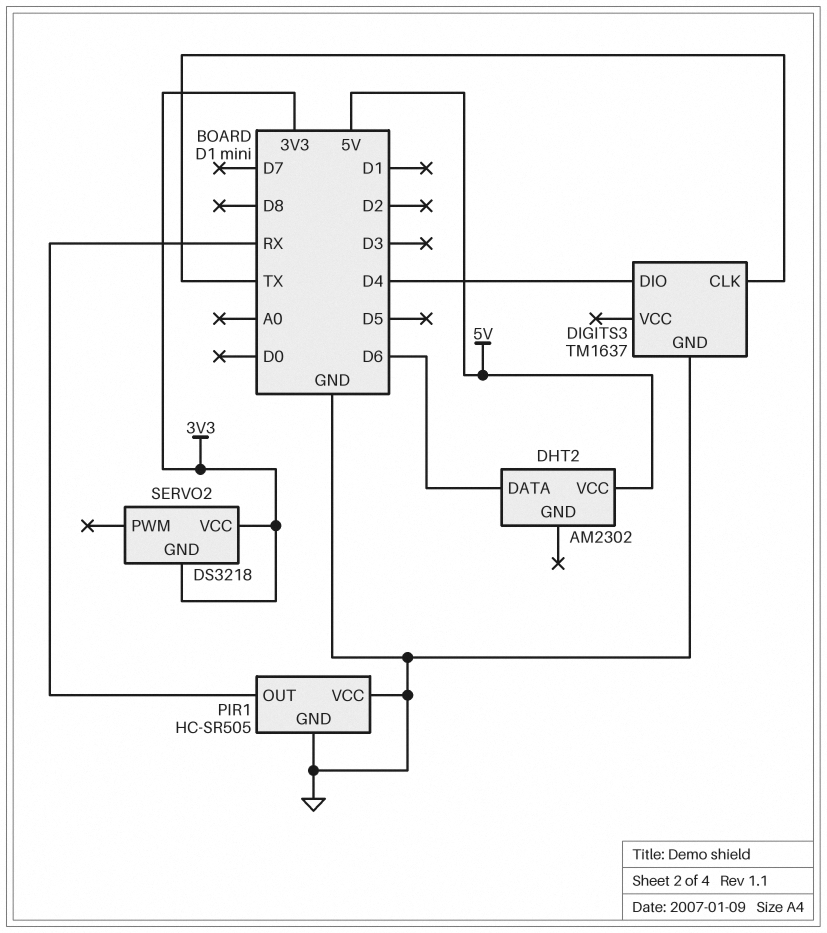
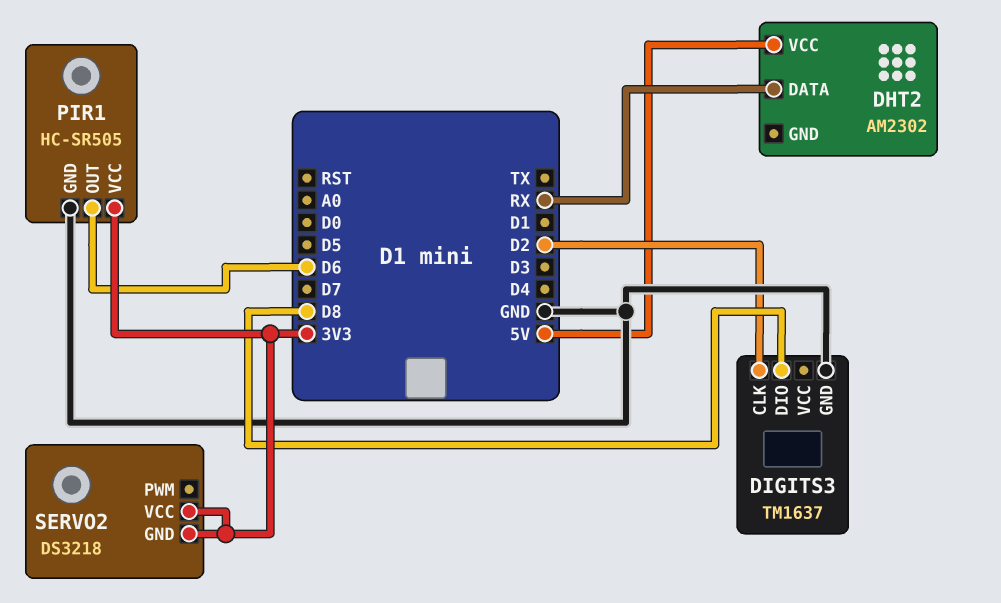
DHT2 pin DATA: D6 -> RX
DIGITS3 pin CLK: TX -> D2
DIGITS3 pin DIO: D4 -> D8
PIR1 pin OUT: RX -> D6
PIR1 pin VCC: GND -> 3V3

